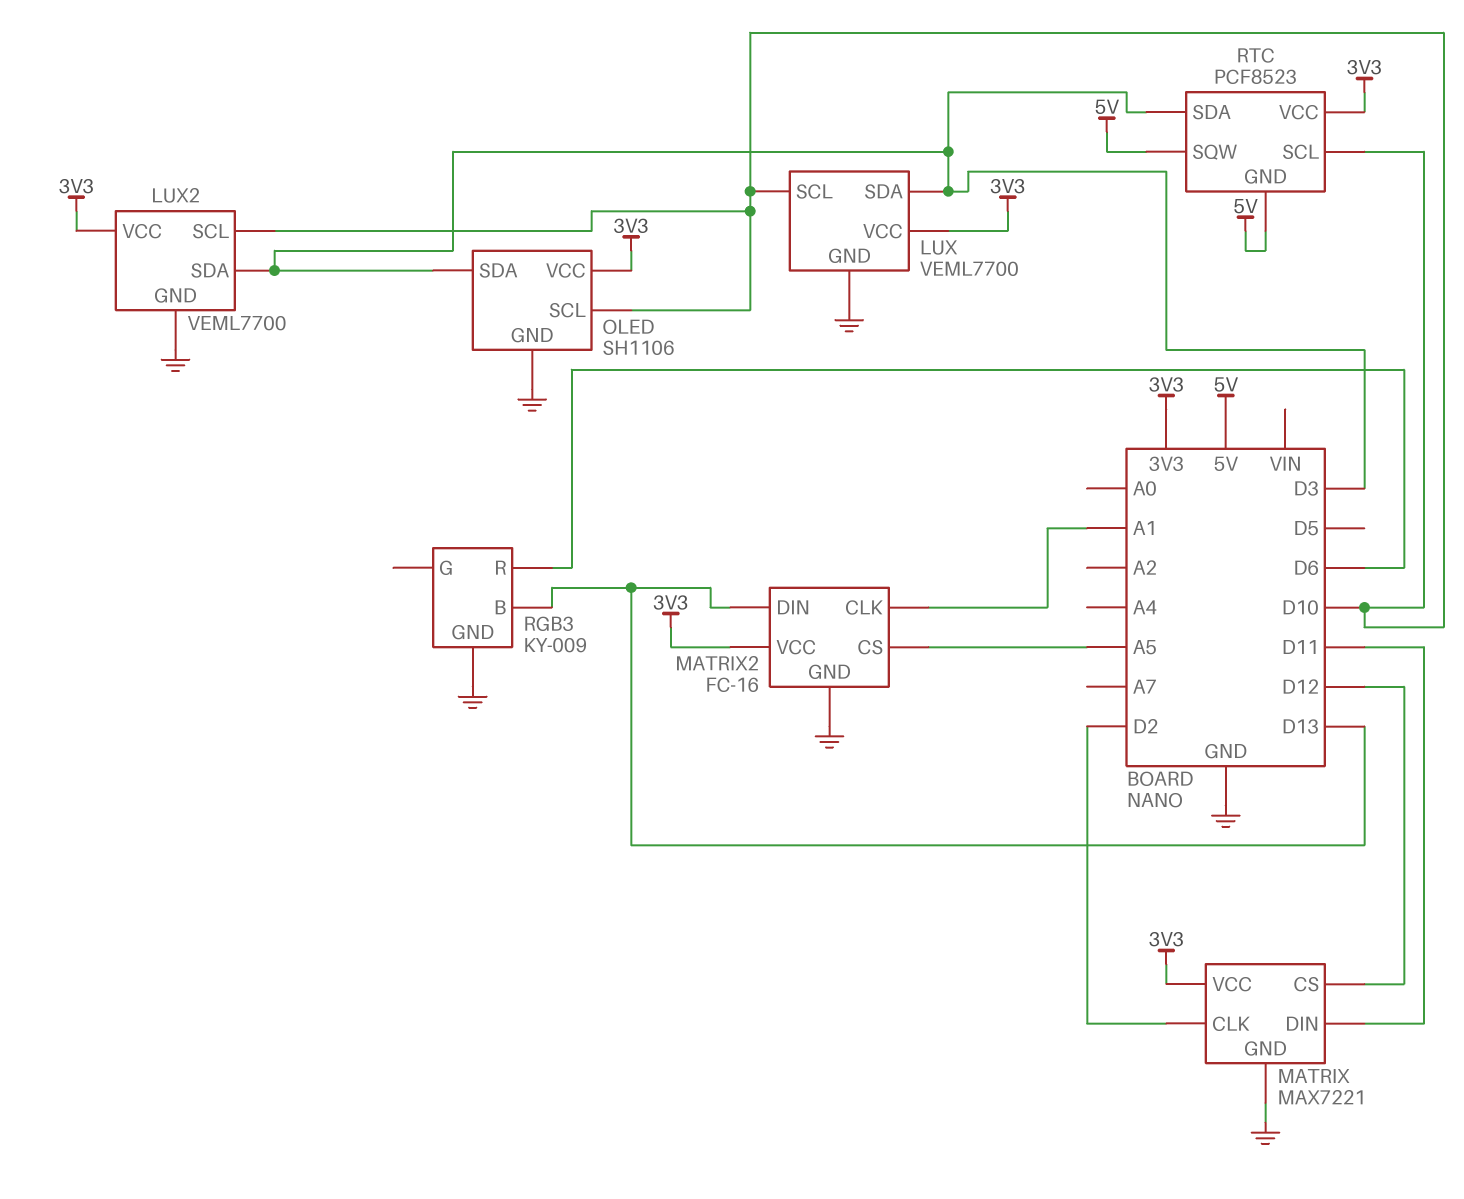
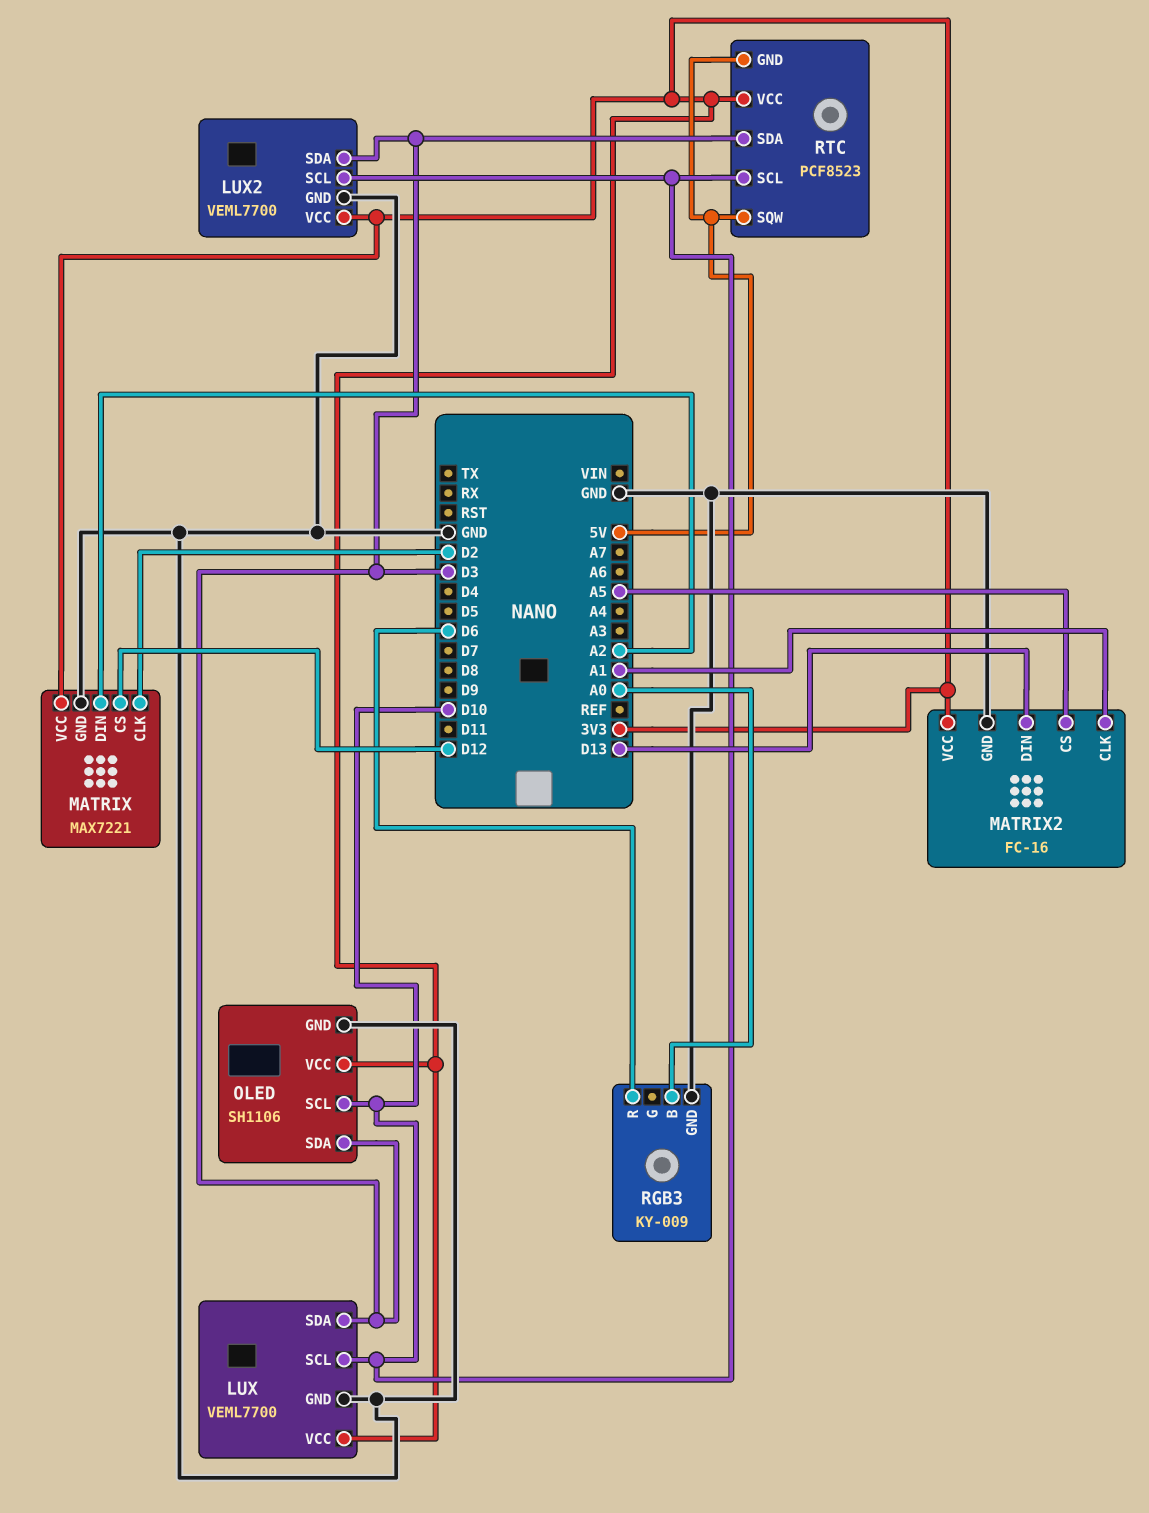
MATRIX pin DIN: D11 -> A2
RGB3 pin B: D13 -> A0

